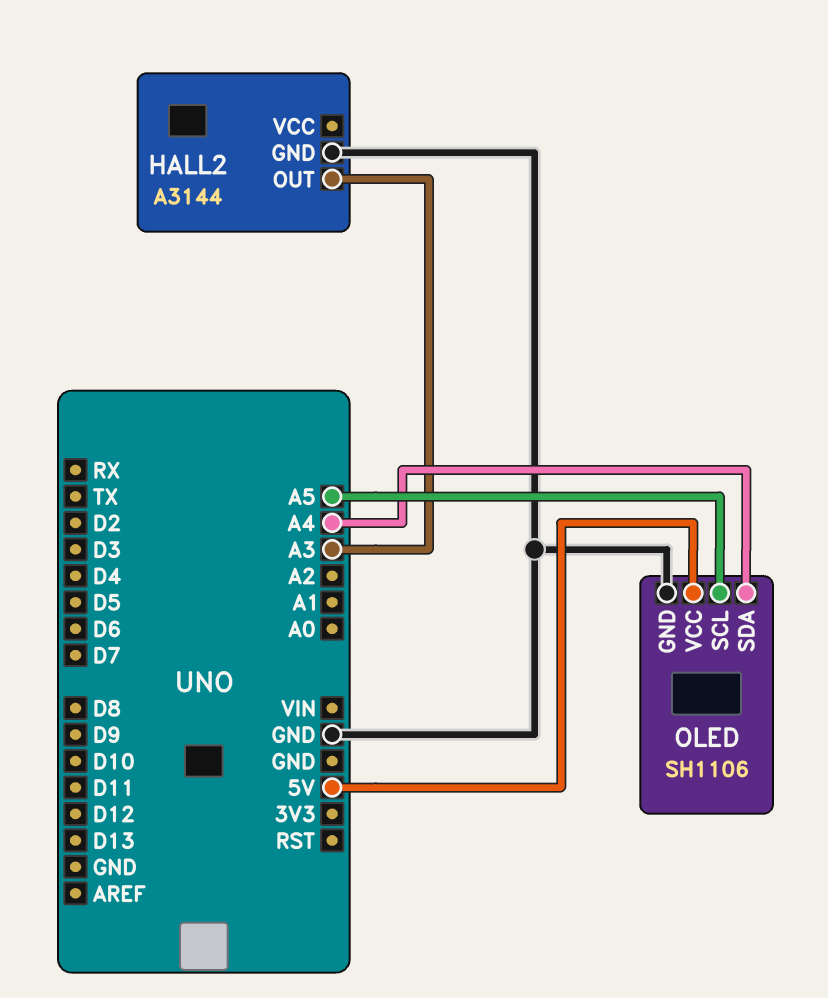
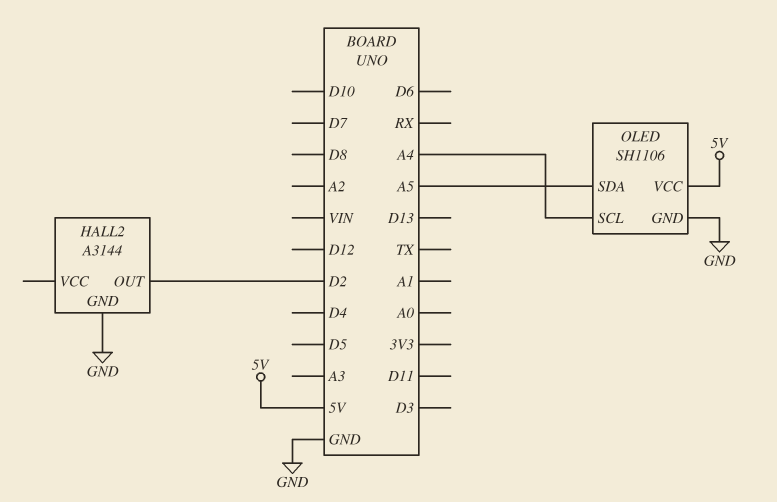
HALL2 pin OUT: A3 -> D2
OLED pin SCL: A5 -> A4
OLED pin SDA: A4 -> A5

